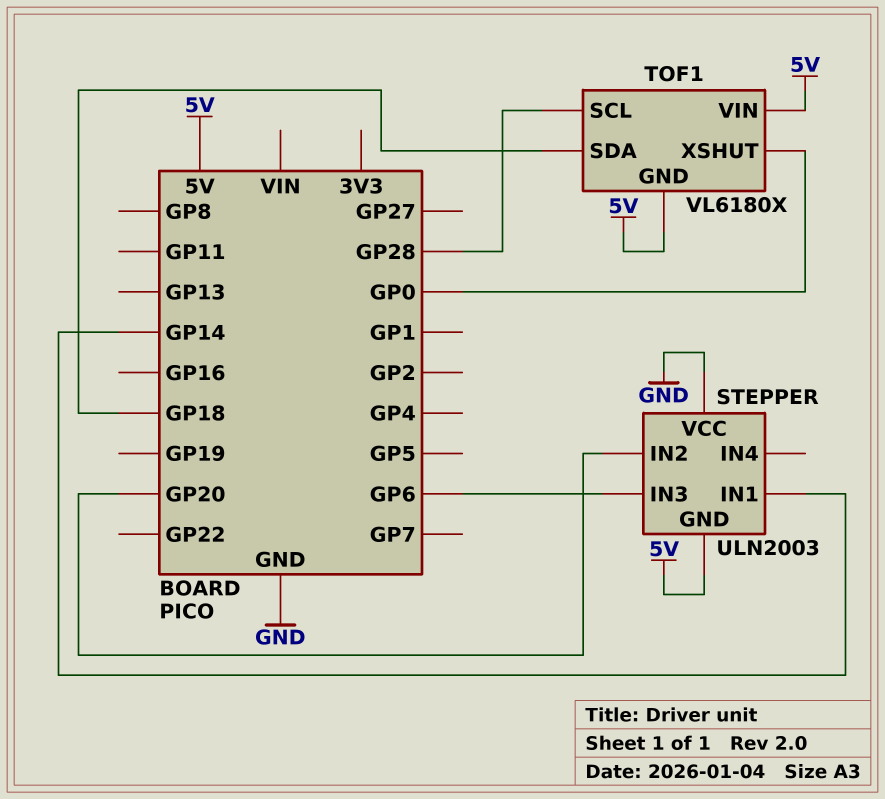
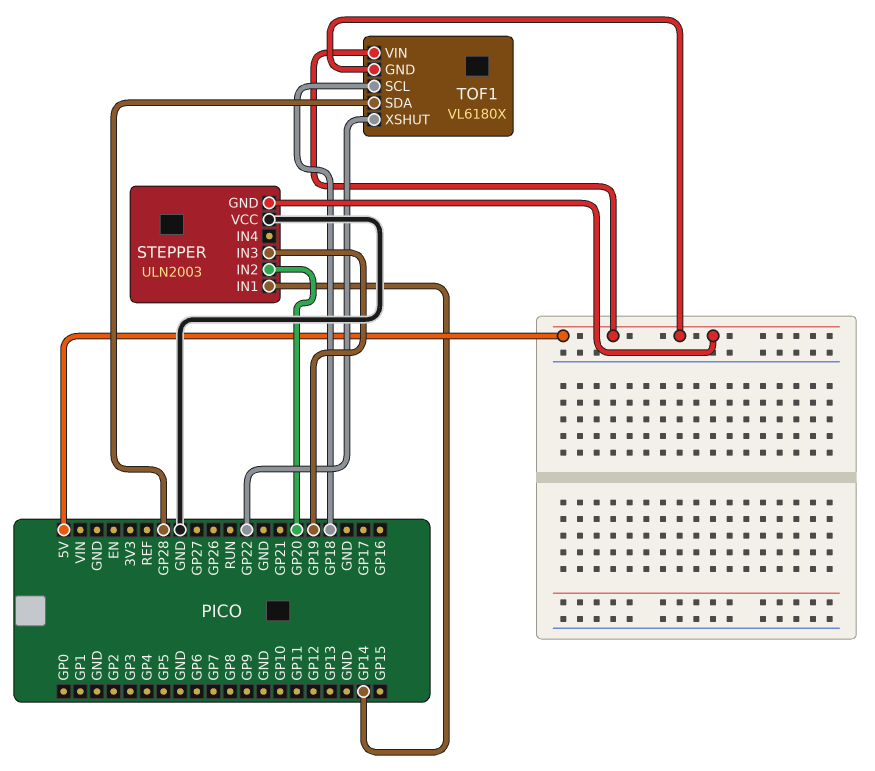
STEPPER pin IN3: GP6 -> GP19
TOF1 pin SCL: GP28 -> GP18
TOF1 pin SDA: GP18 -> GP28
TOF1 pin XSHUT: GP0 -> GP22

